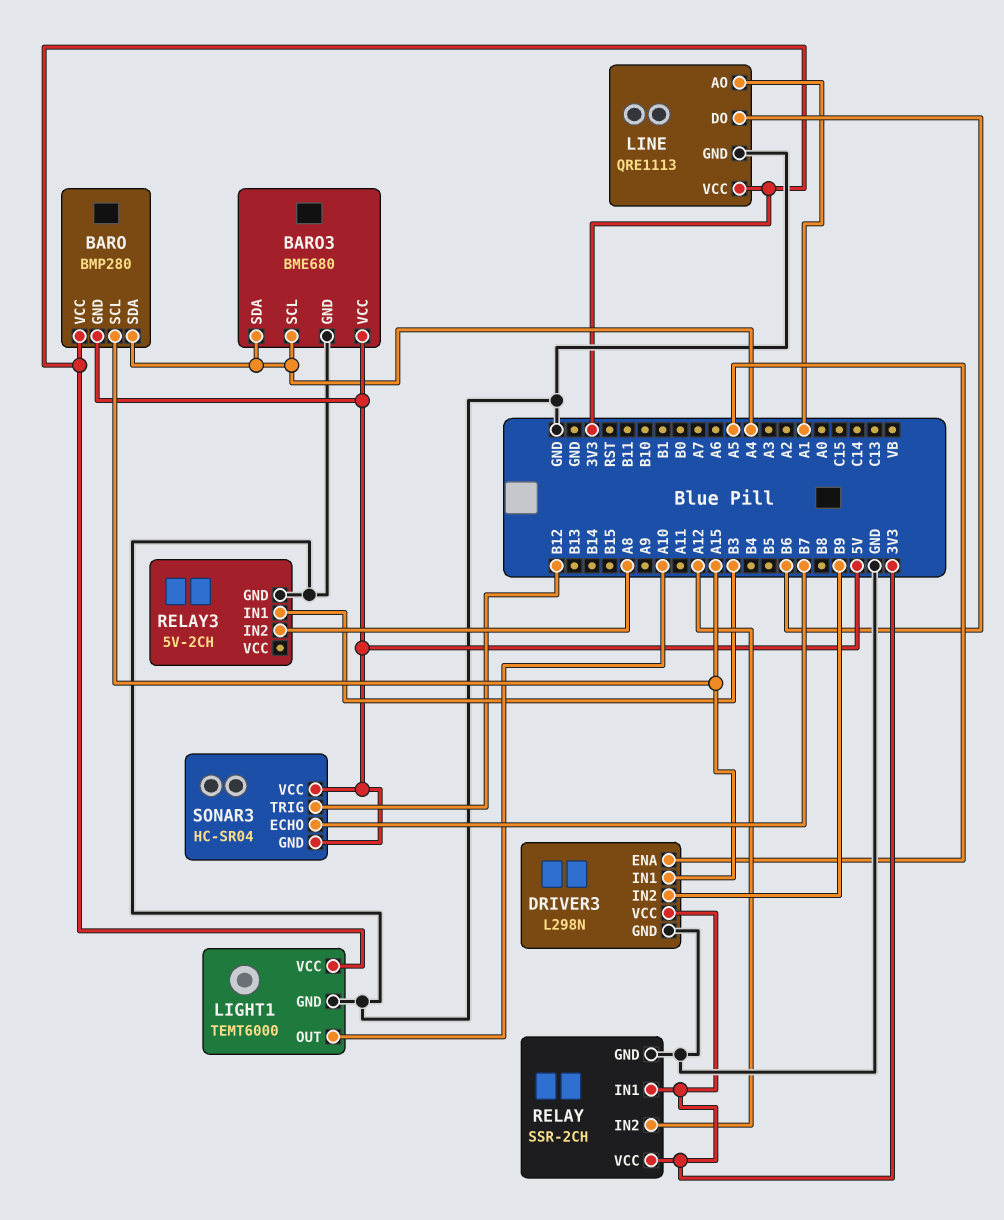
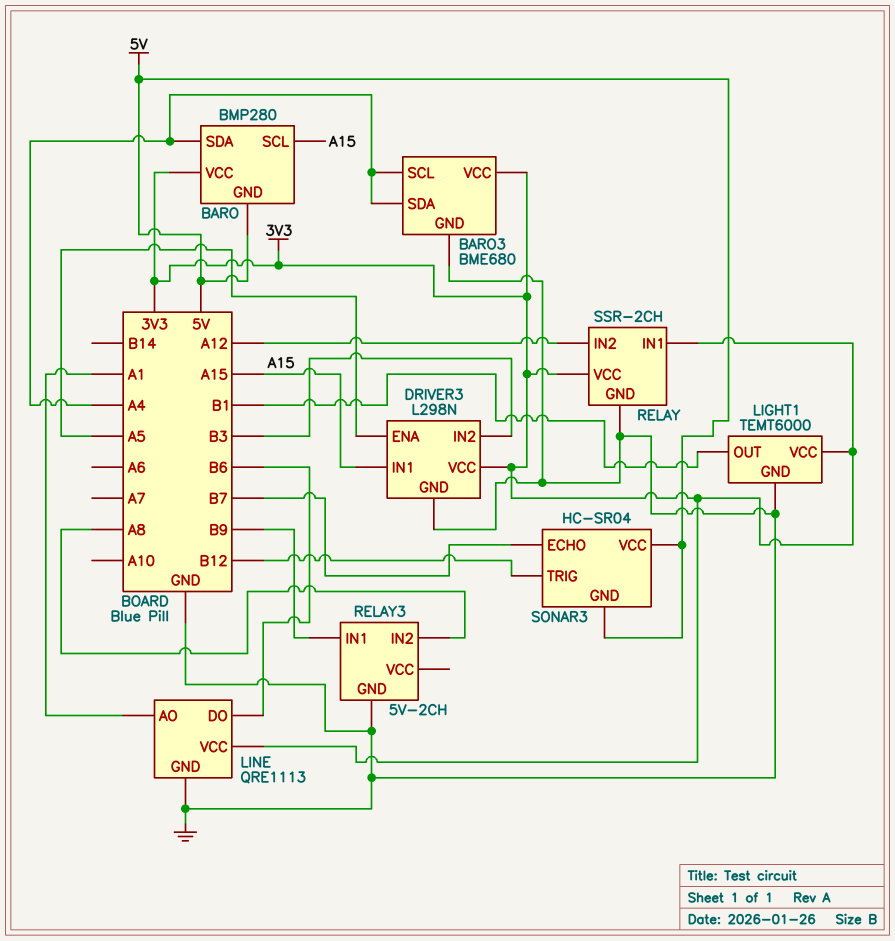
BARO3 pin VCC: 5V -> 3V3
DRIVER3 pin IN2: B9 -> B3
LIGHT1 pin OUT: A10 -> B1
RELAY3 pin IN1: B3 -> B9

